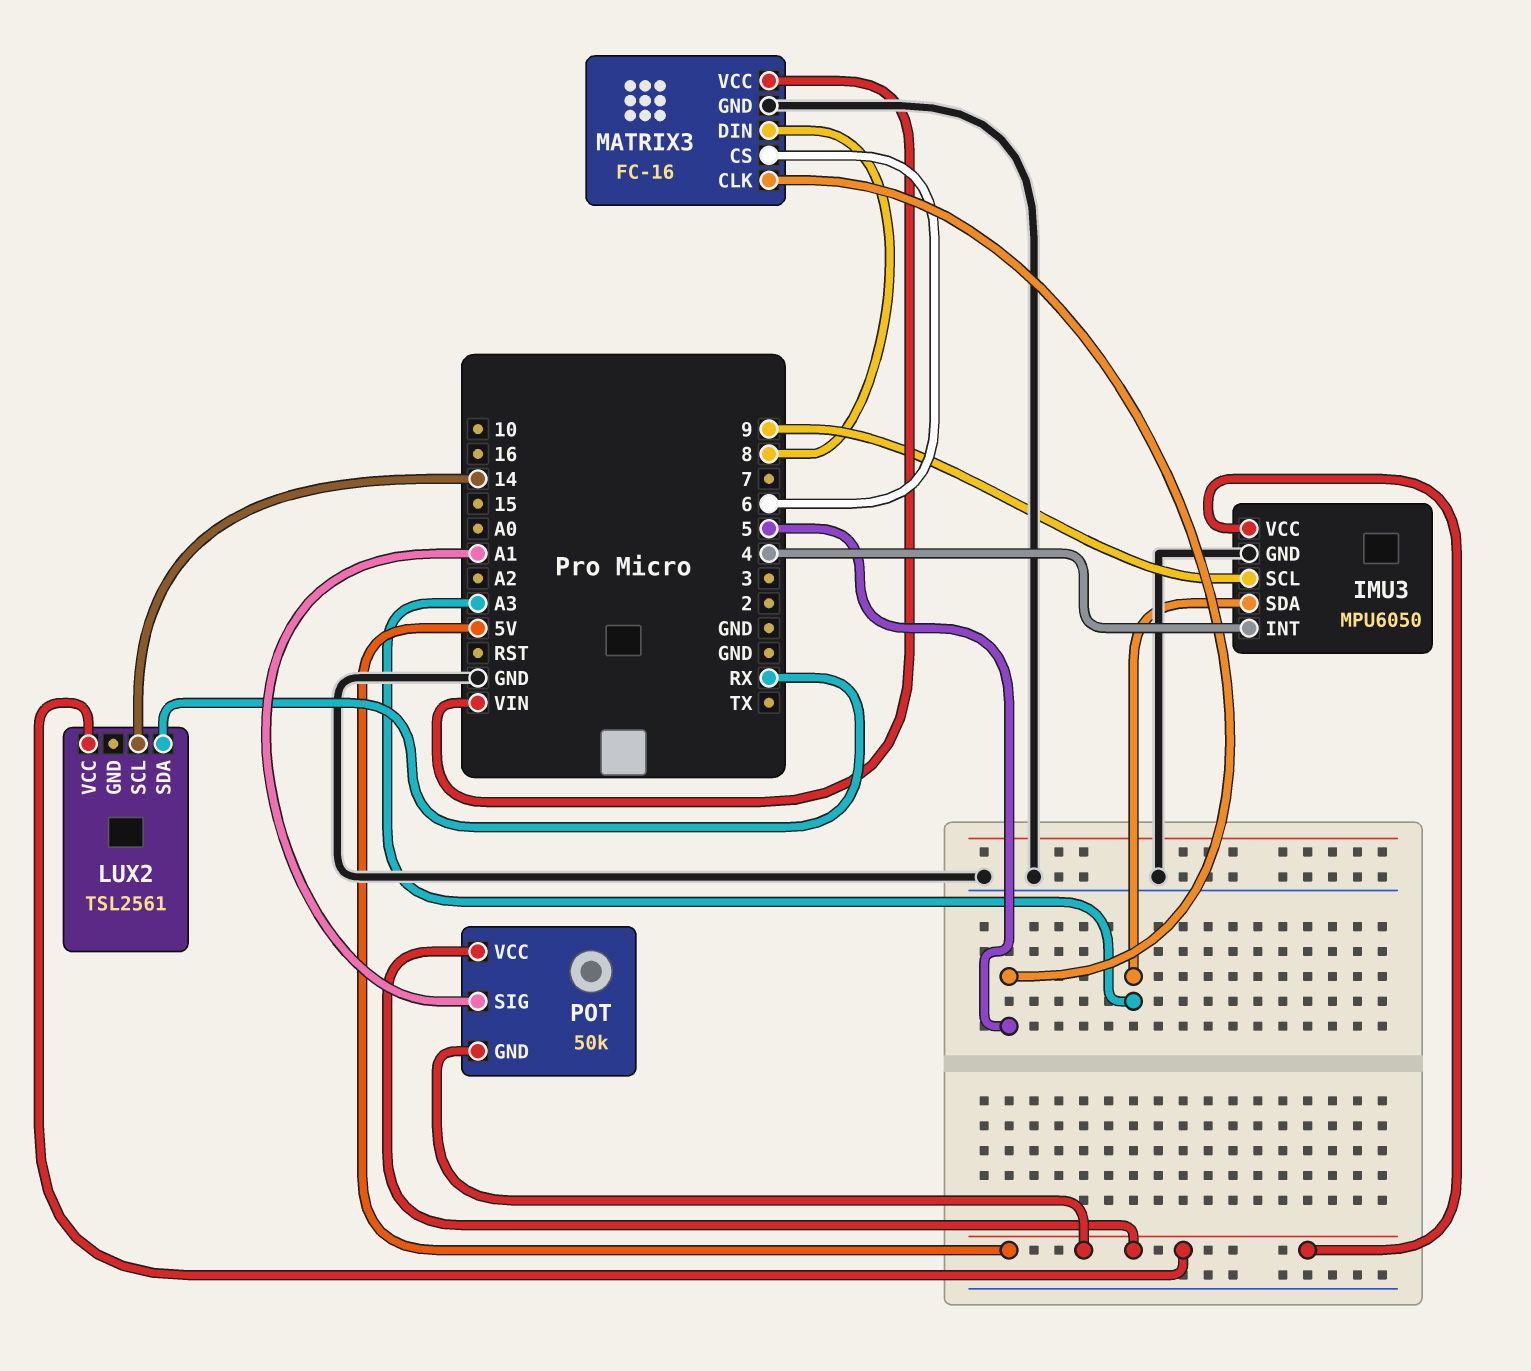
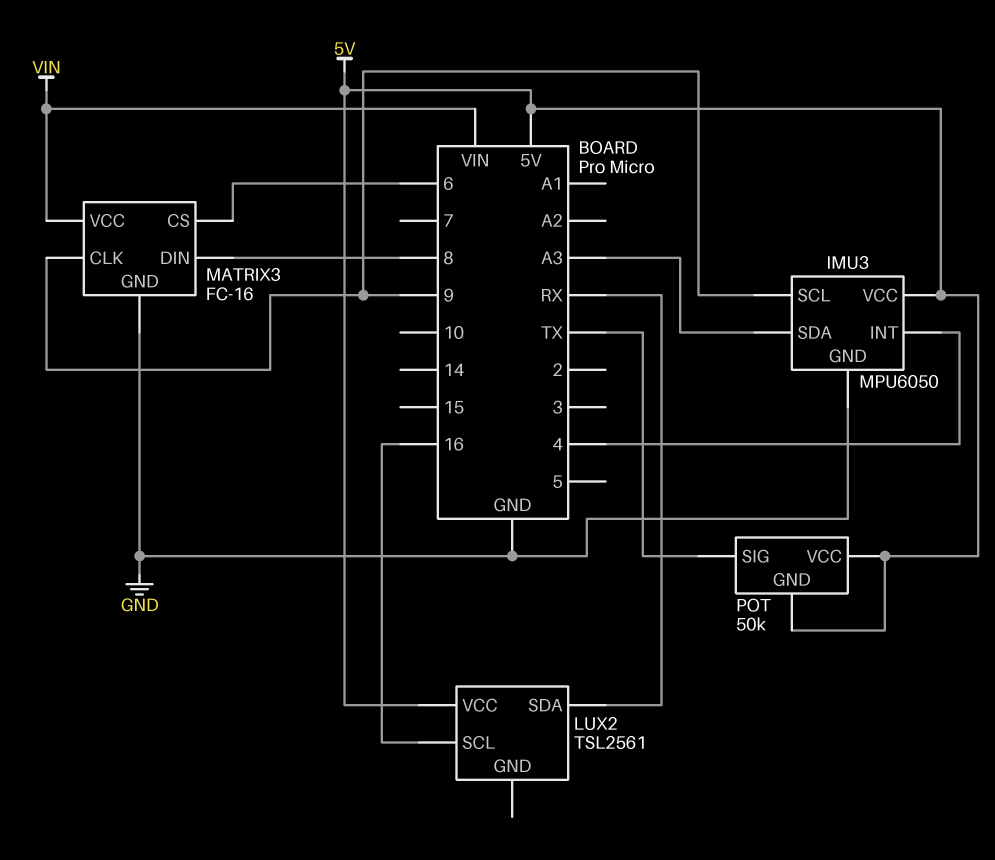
LUX2 pin SCL: 14 -> 16
MATRIX3 pin CLK: 5 -> 9
POT pin SIG: A1 -> TX

